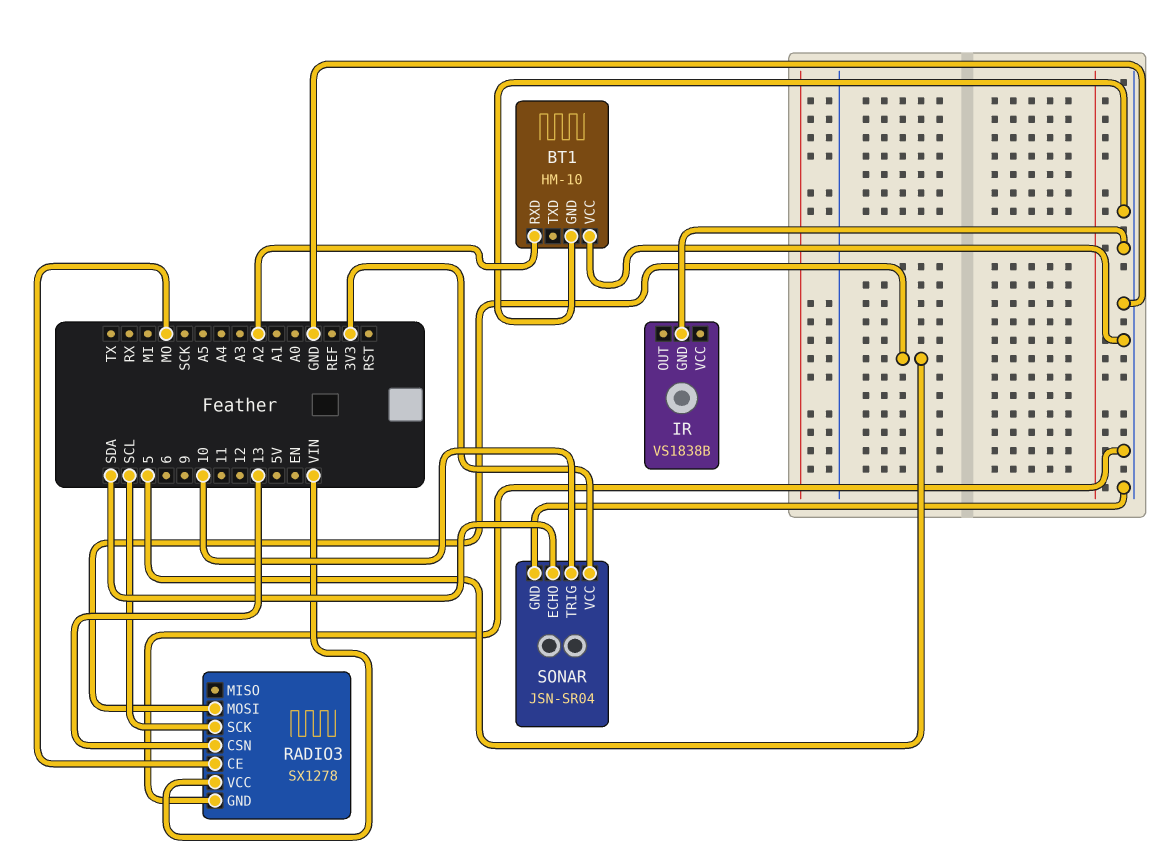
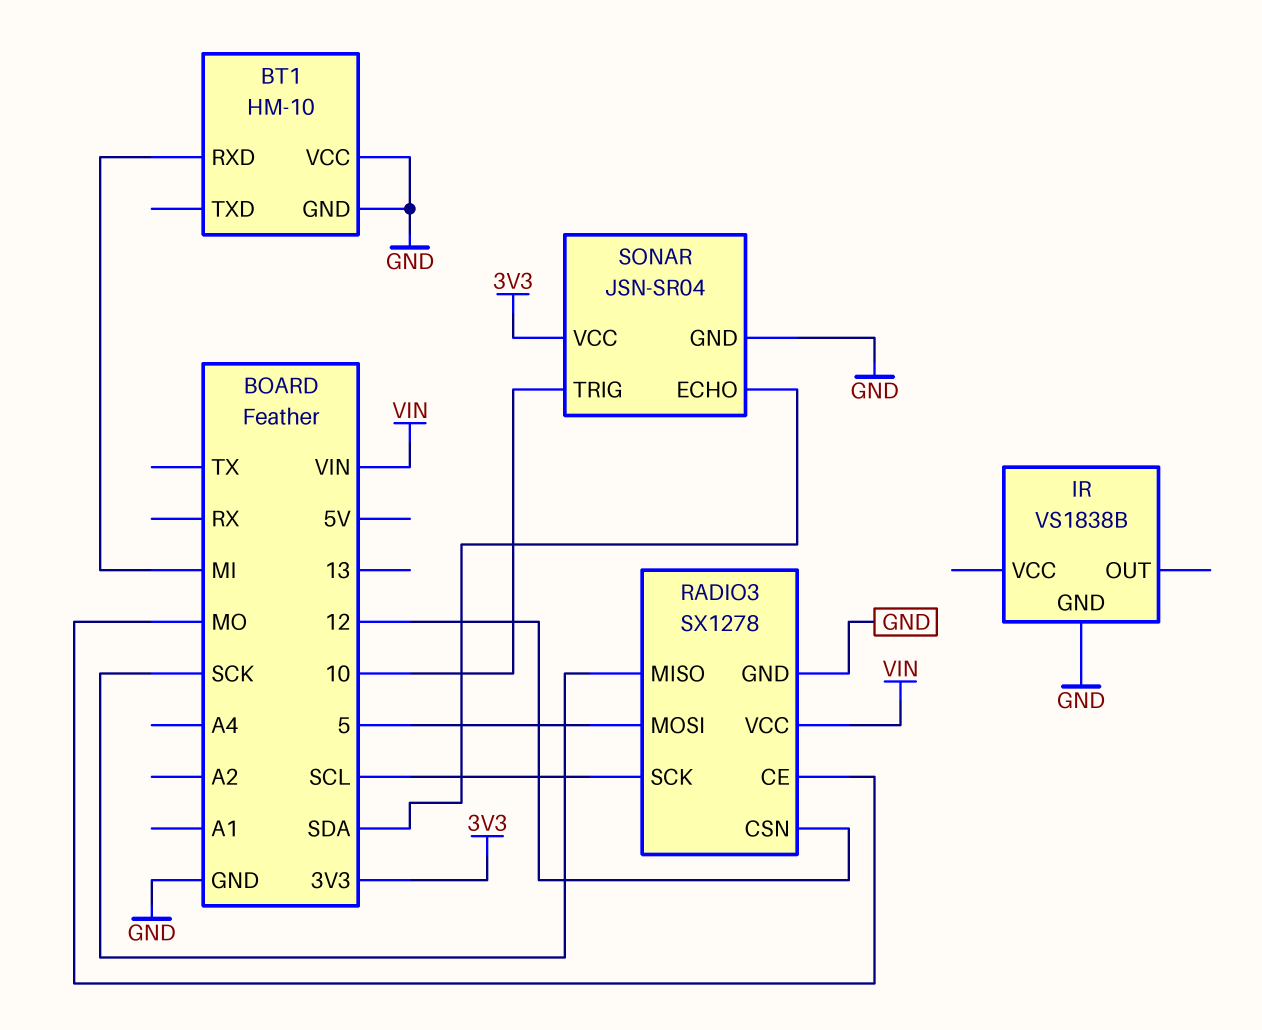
BT1 pin RXD: A2 -> MI
RADIO3 pin CSN: 13 -> 12
RADIO3 pin MISO: none -> SCK

